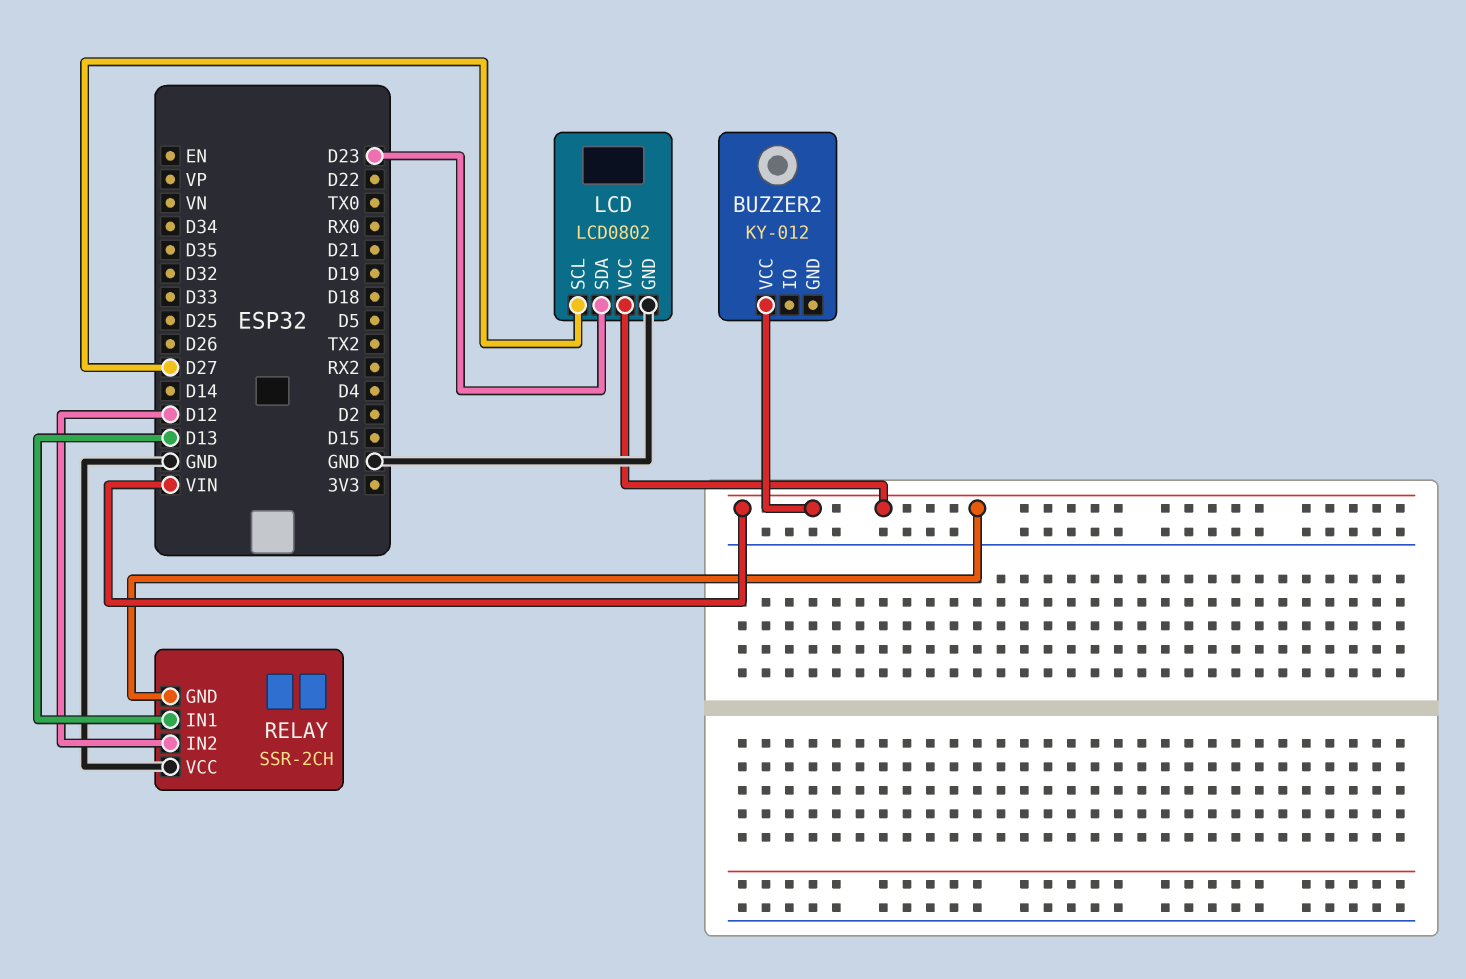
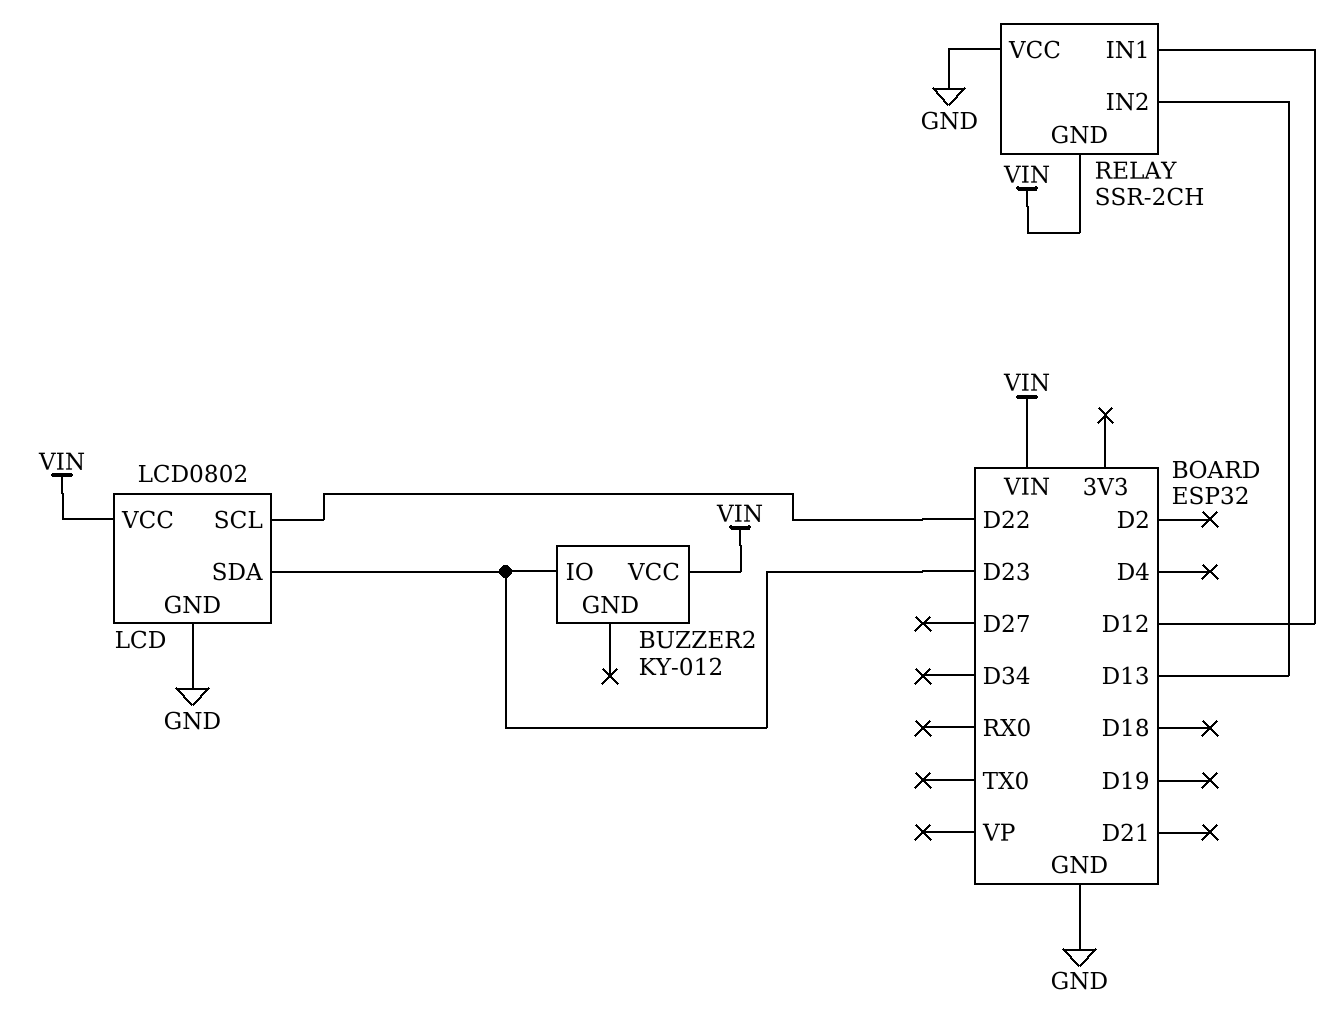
BUZZER2 pin IO: none -> D23
LCD pin SCL: D27 -> D22
RELAY pin IN1: D13 -> D12
RELAY pin IN2: D12 -> D13

